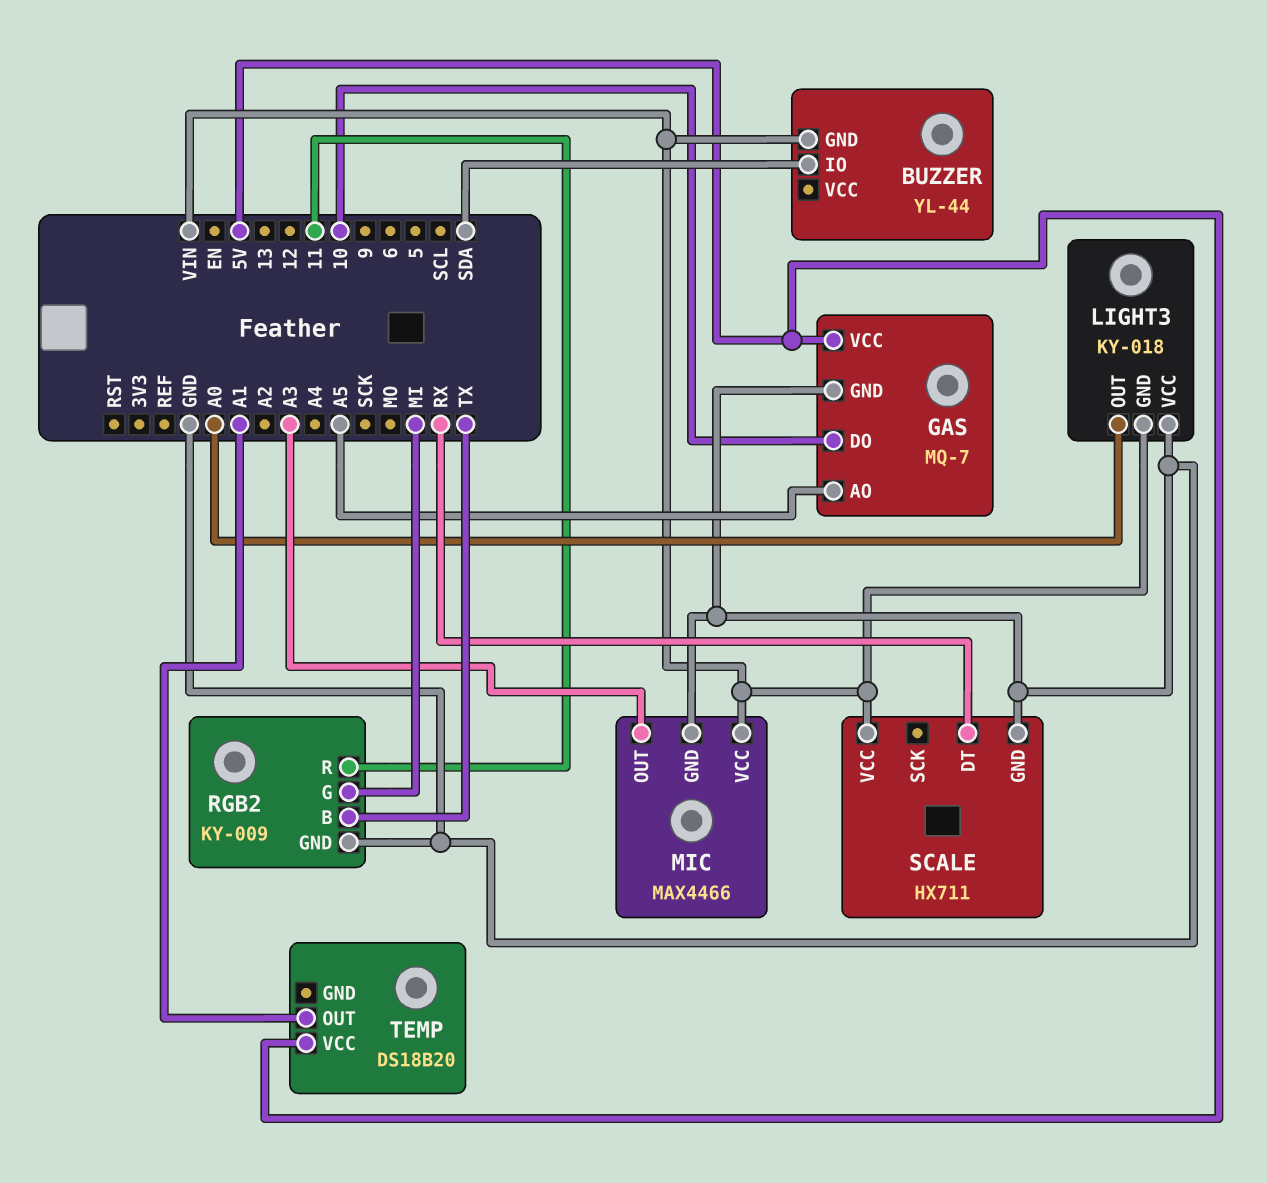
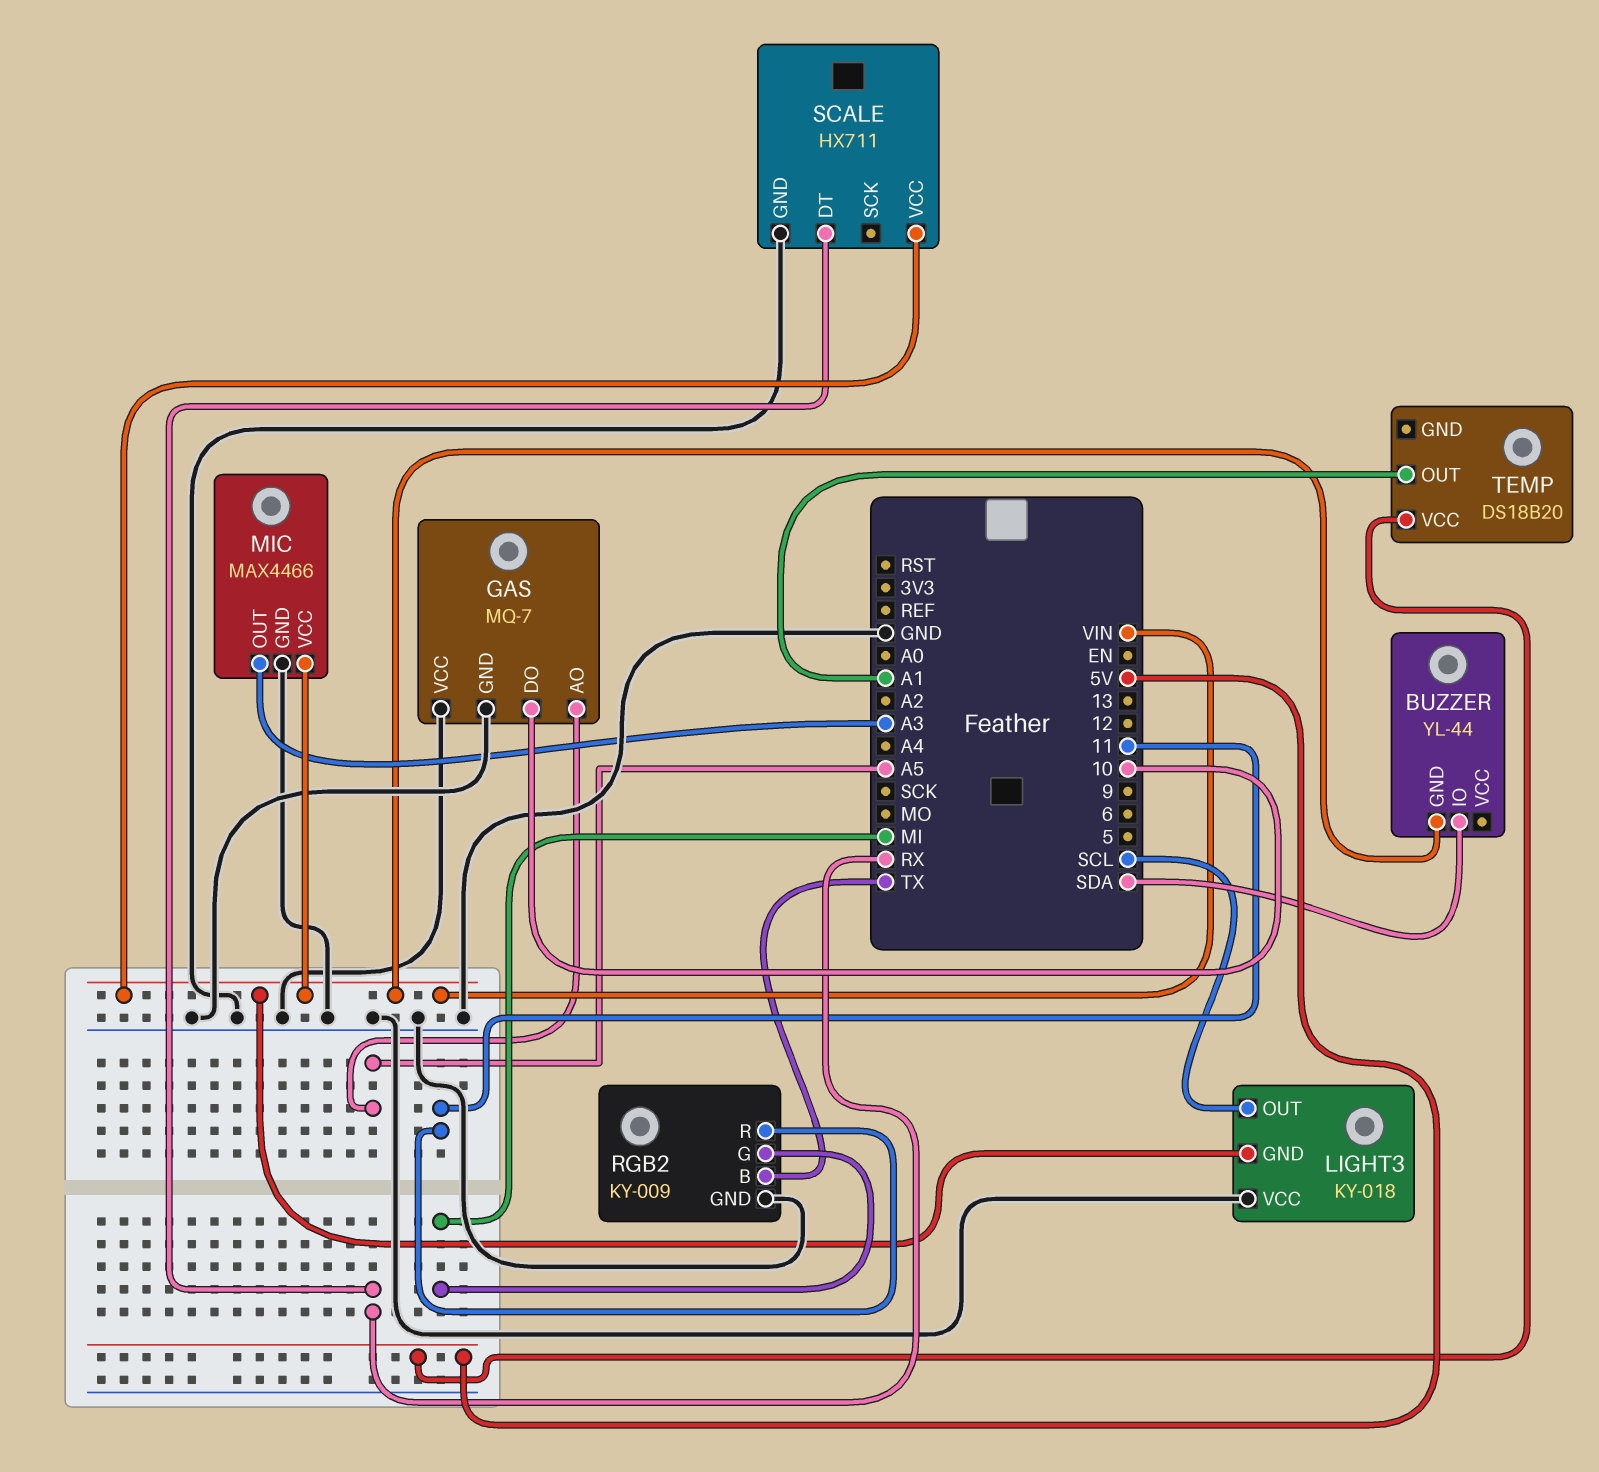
GAS pin VCC: 5V -> GND
LIGHT3 pin OUT: A0 -> SCL

